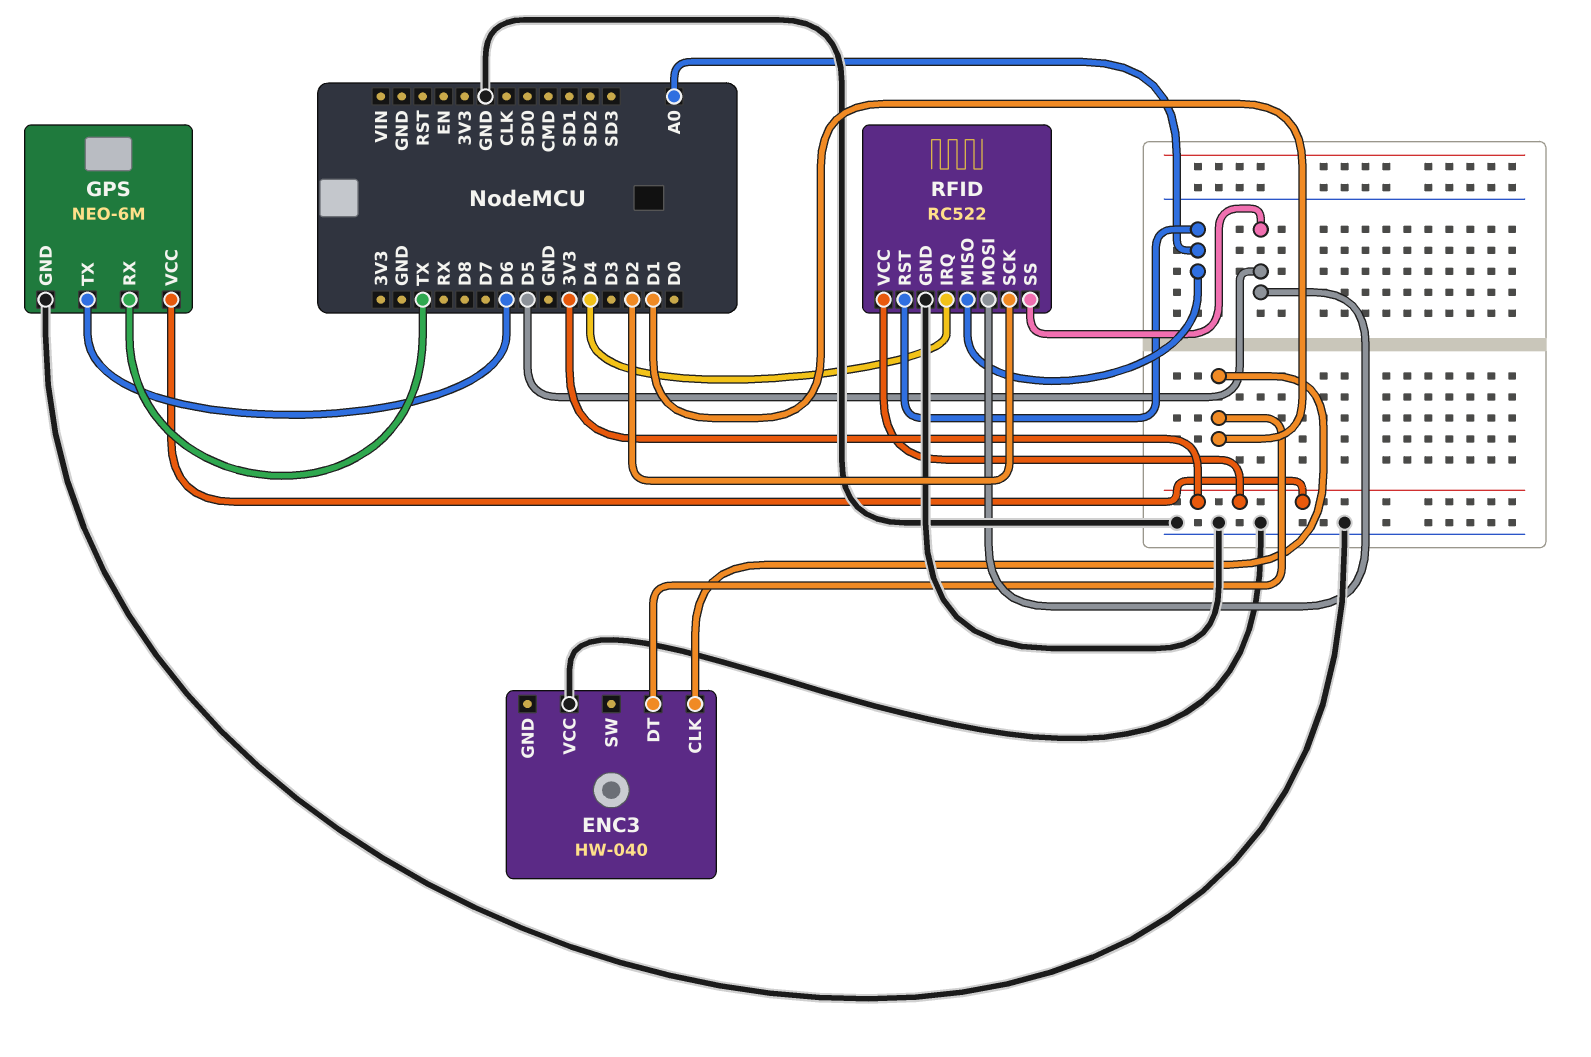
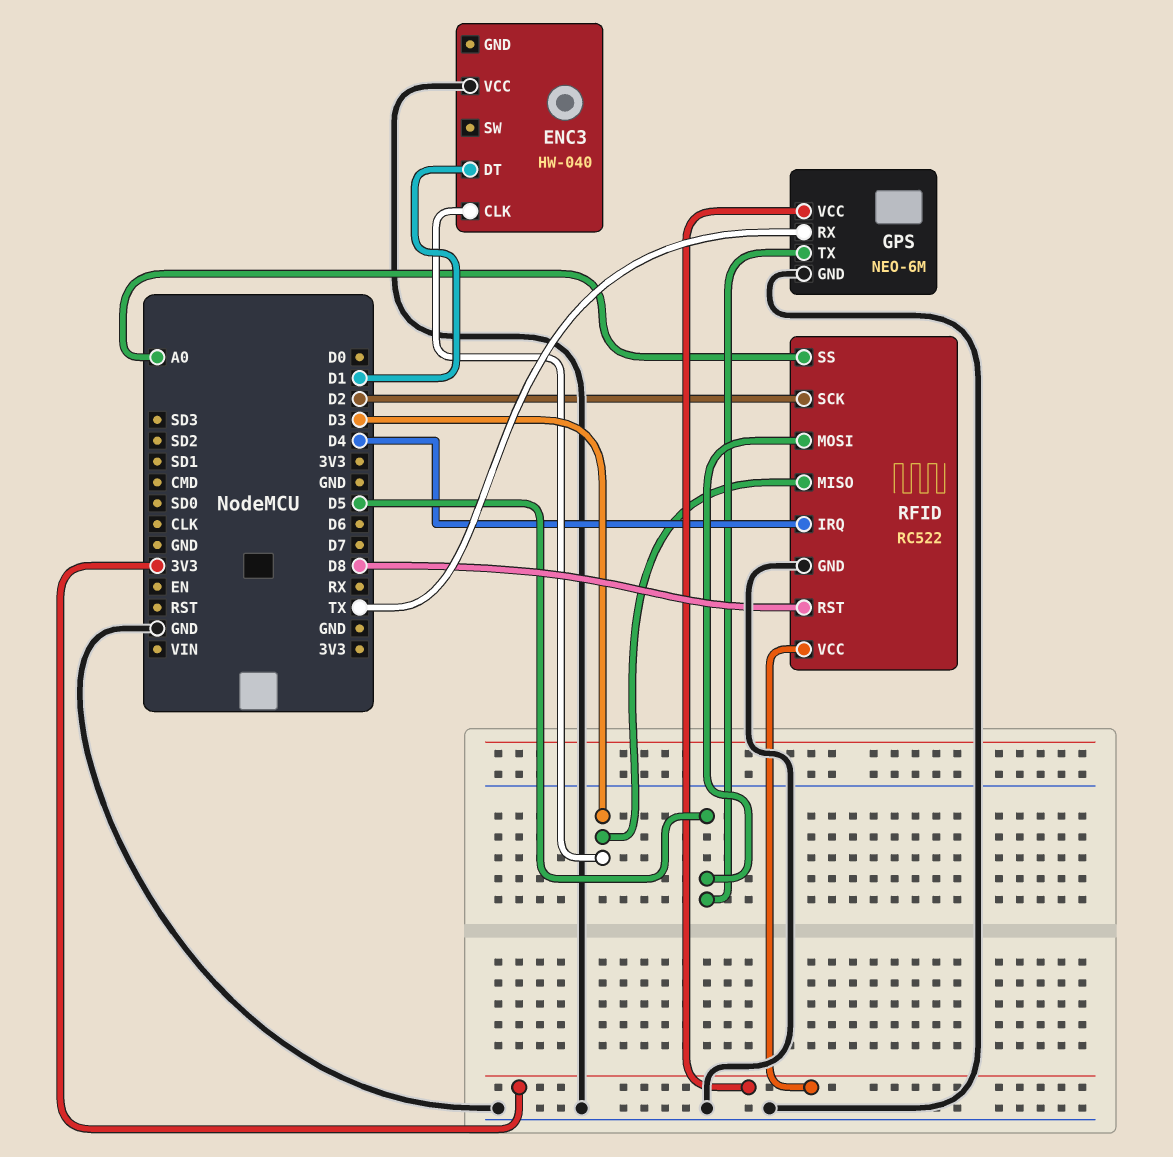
ENC3 pin CLK: D1 -> D3
GPS pin TX: D6 -> D5
RFID pin MISO: A0 -> D3
RFID pin RST: A0 -> D8
RFID pin SS: D5 -> A0

